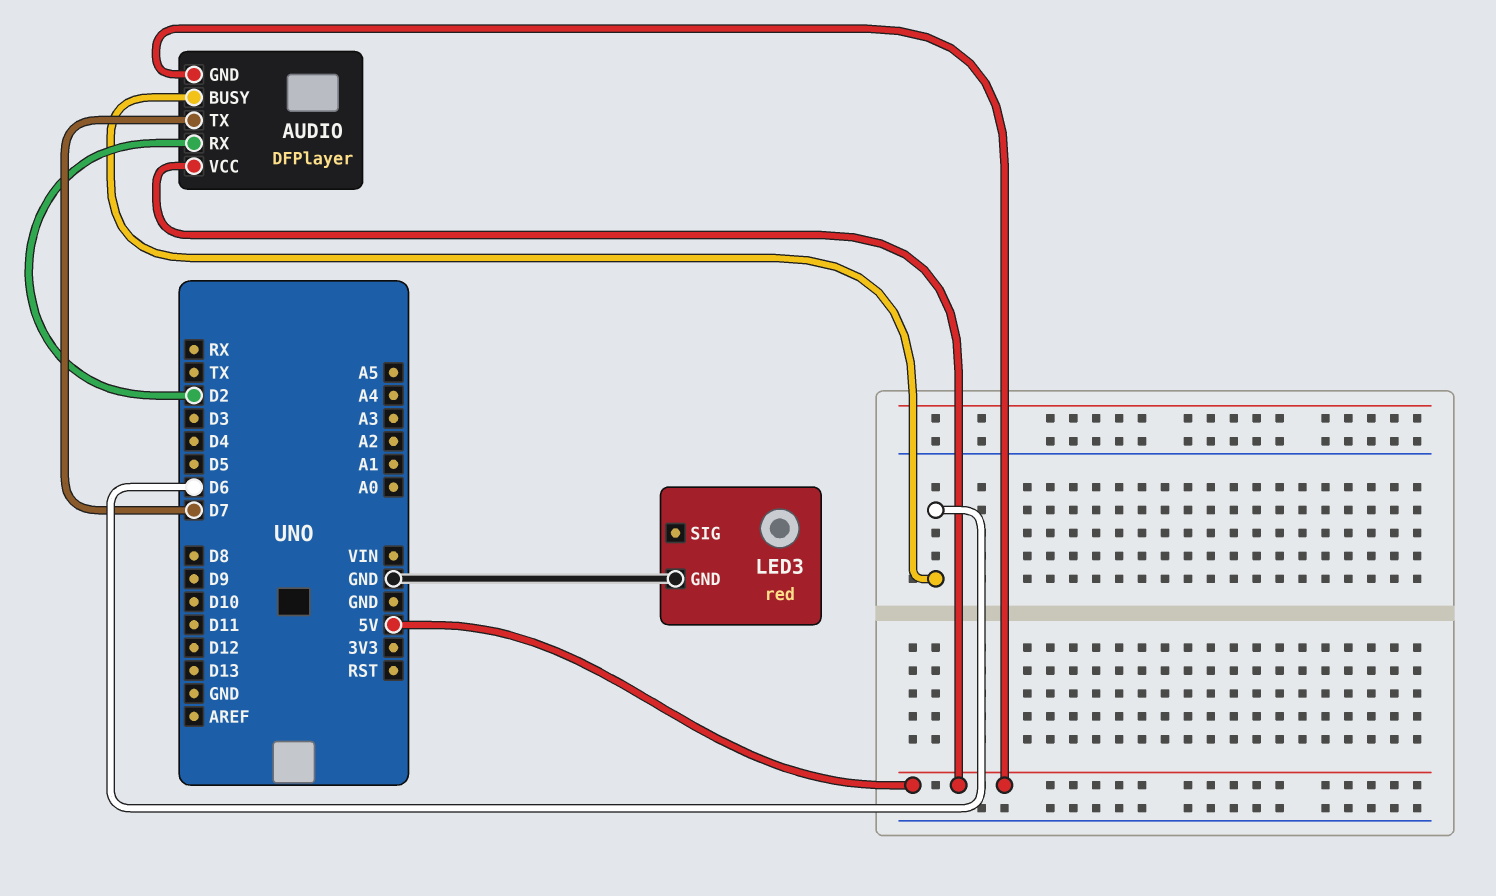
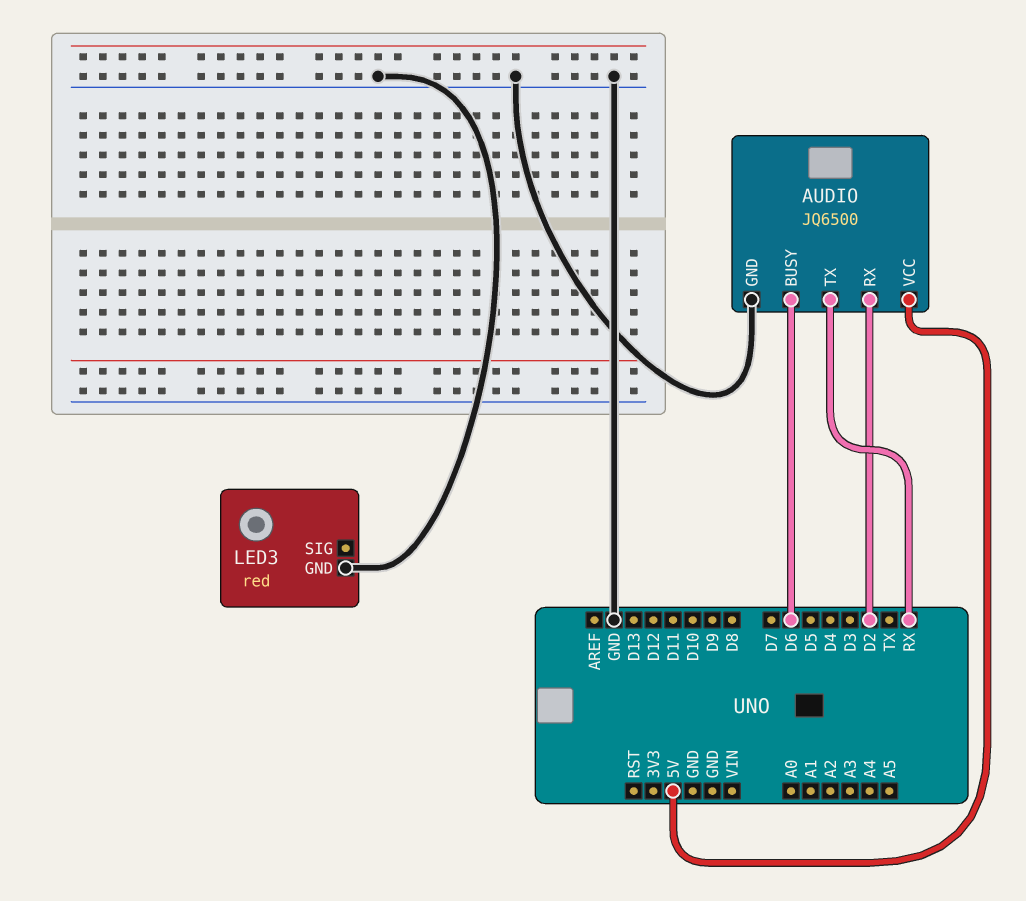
AUDIO: DFPlayer -> JQ6500
AUDIO pin GND: 5V -> GND
AUDIO pin TX: D7 -> RX

